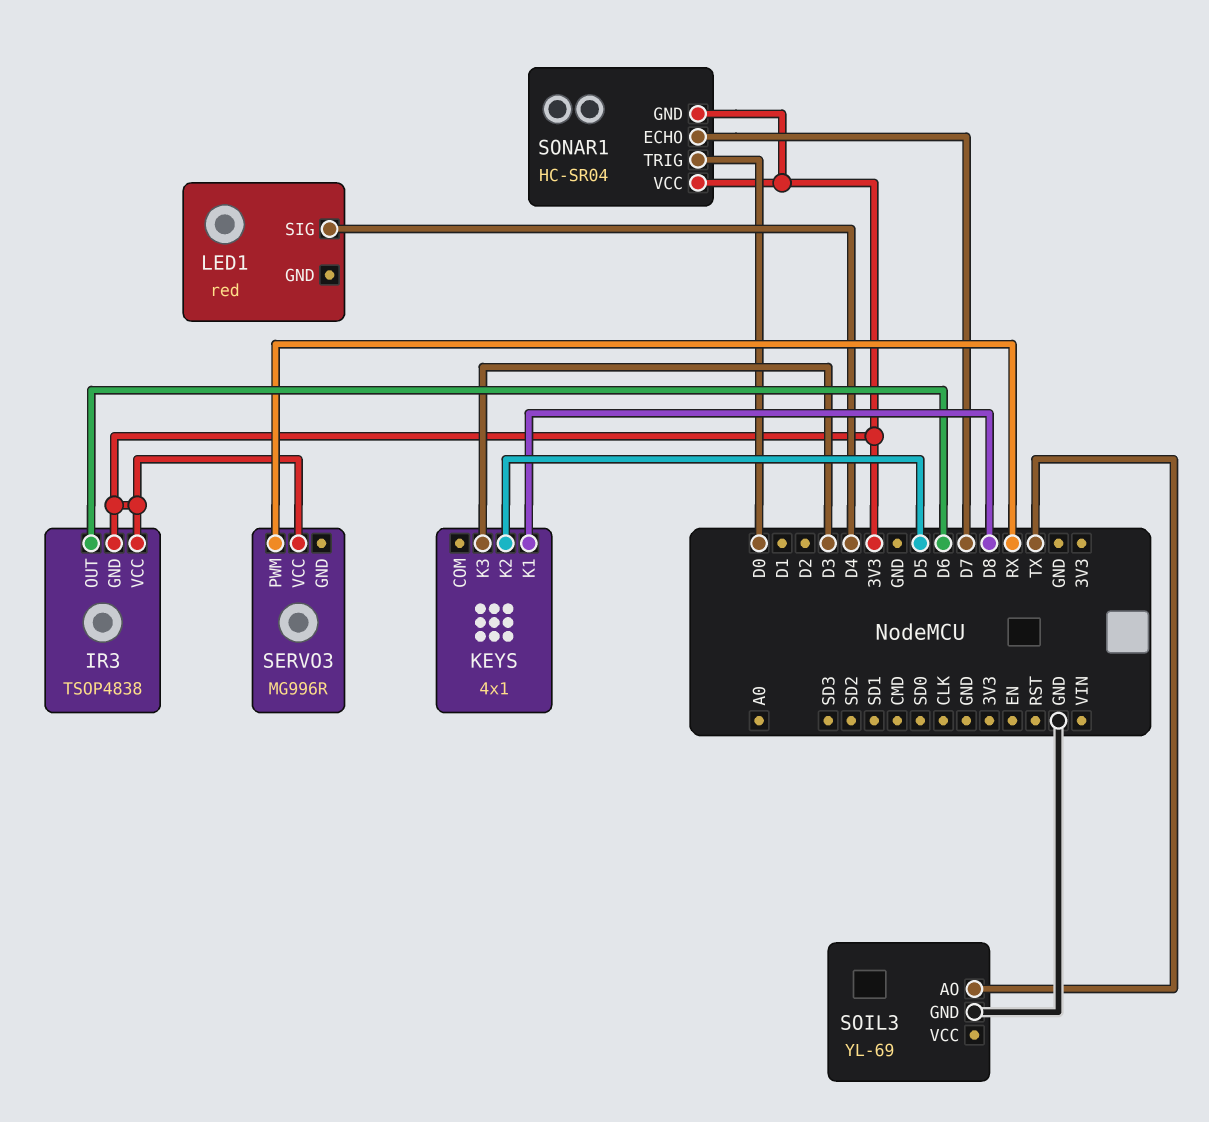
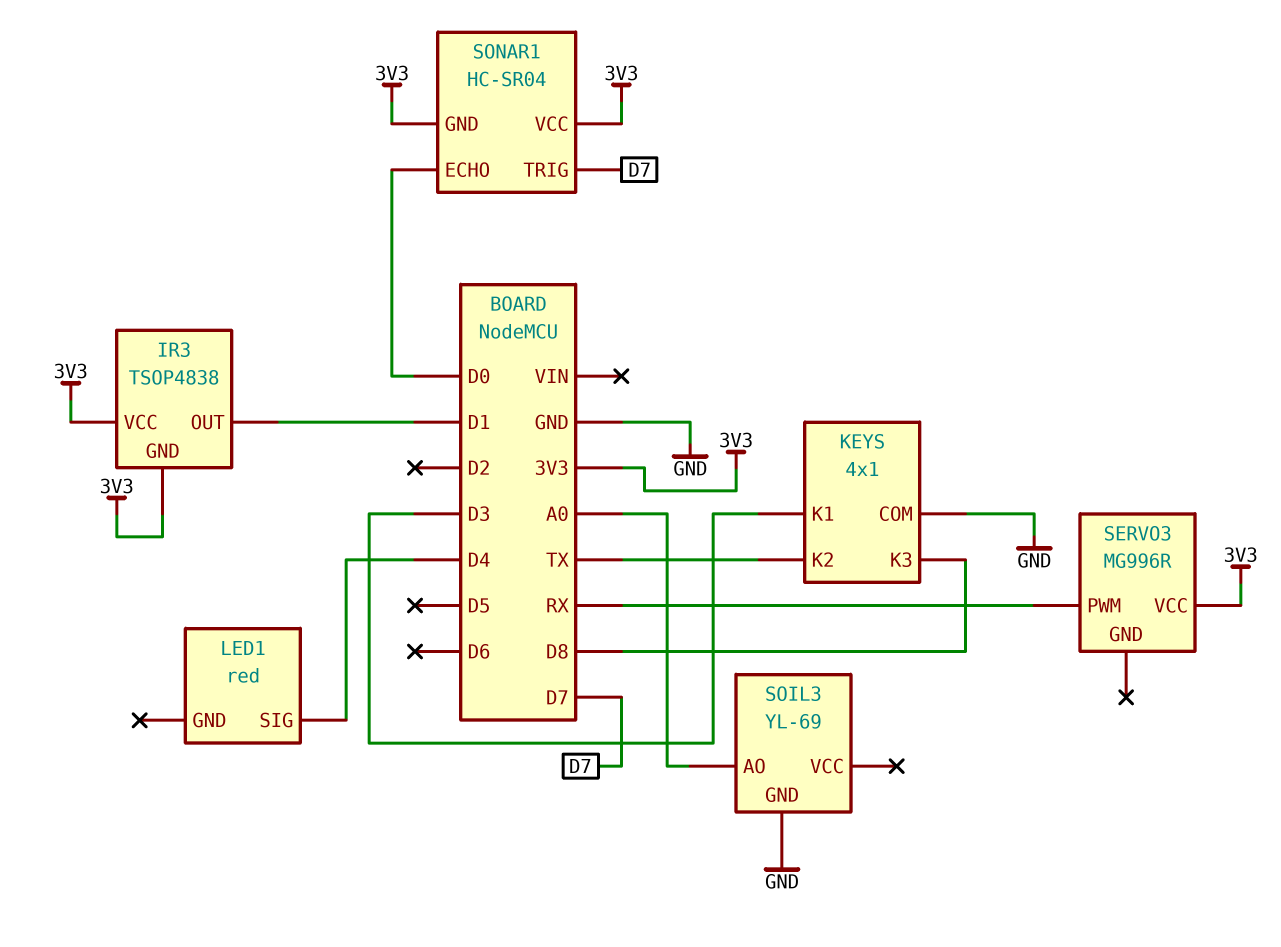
IR3 pin OUT: D6 -> D1
KEYS pin COM: none -> GND
KEYS pin K1: D8 -> D3
KEYS pin K2: D5 -> TX
KEYS pin K3: D3 -> D8
SOIL3 pin AO: TX -> A0
SONAR1 pin ECHO: D7 -> D0
SONAR1 pin TRIG: D0 -> D7

